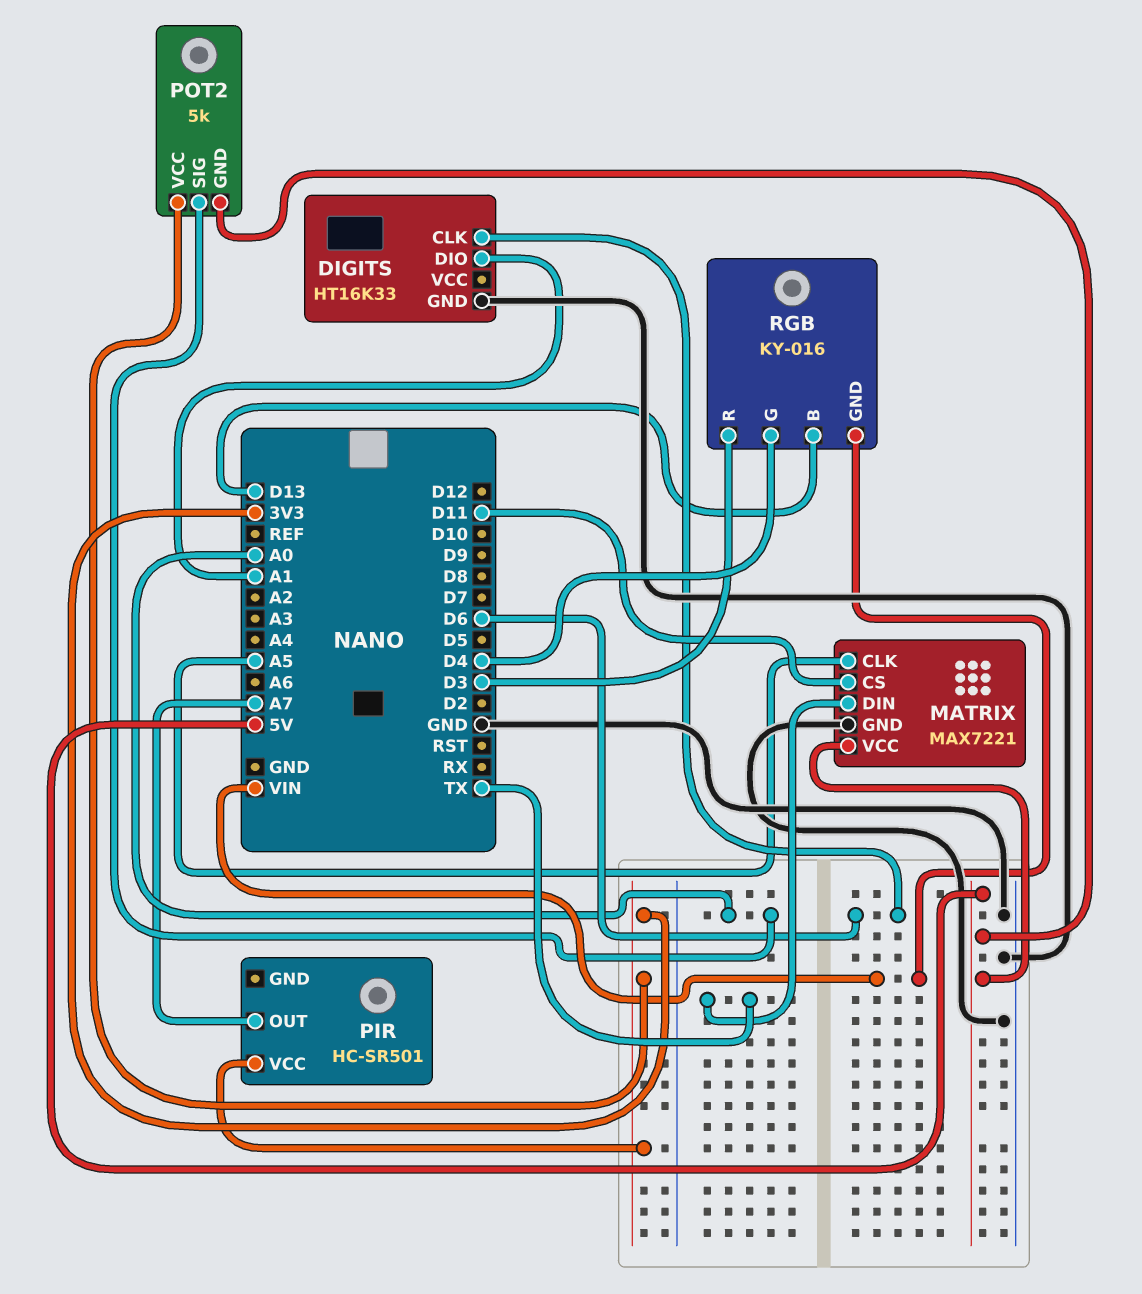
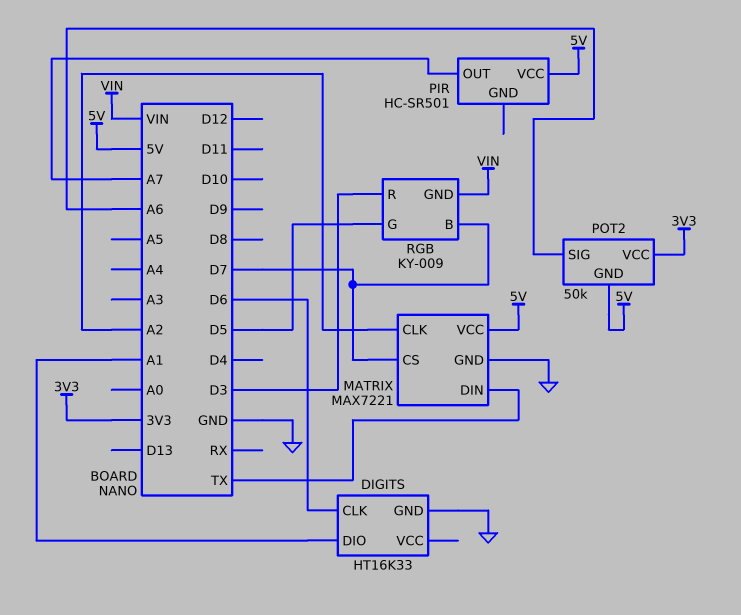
MATRIX pin CLK: A5 -> A2
MATRIX pin CS: D11 -> D7
PIR pin VCC: 3V3 -> 5V
POT2: 5k -> 50k
POT2 pin SIG: A0 -> A6
RGB: KY-016 -> KY-009
RGB pin B: D13 -> D7
RGB pin G: D4 -> D5

